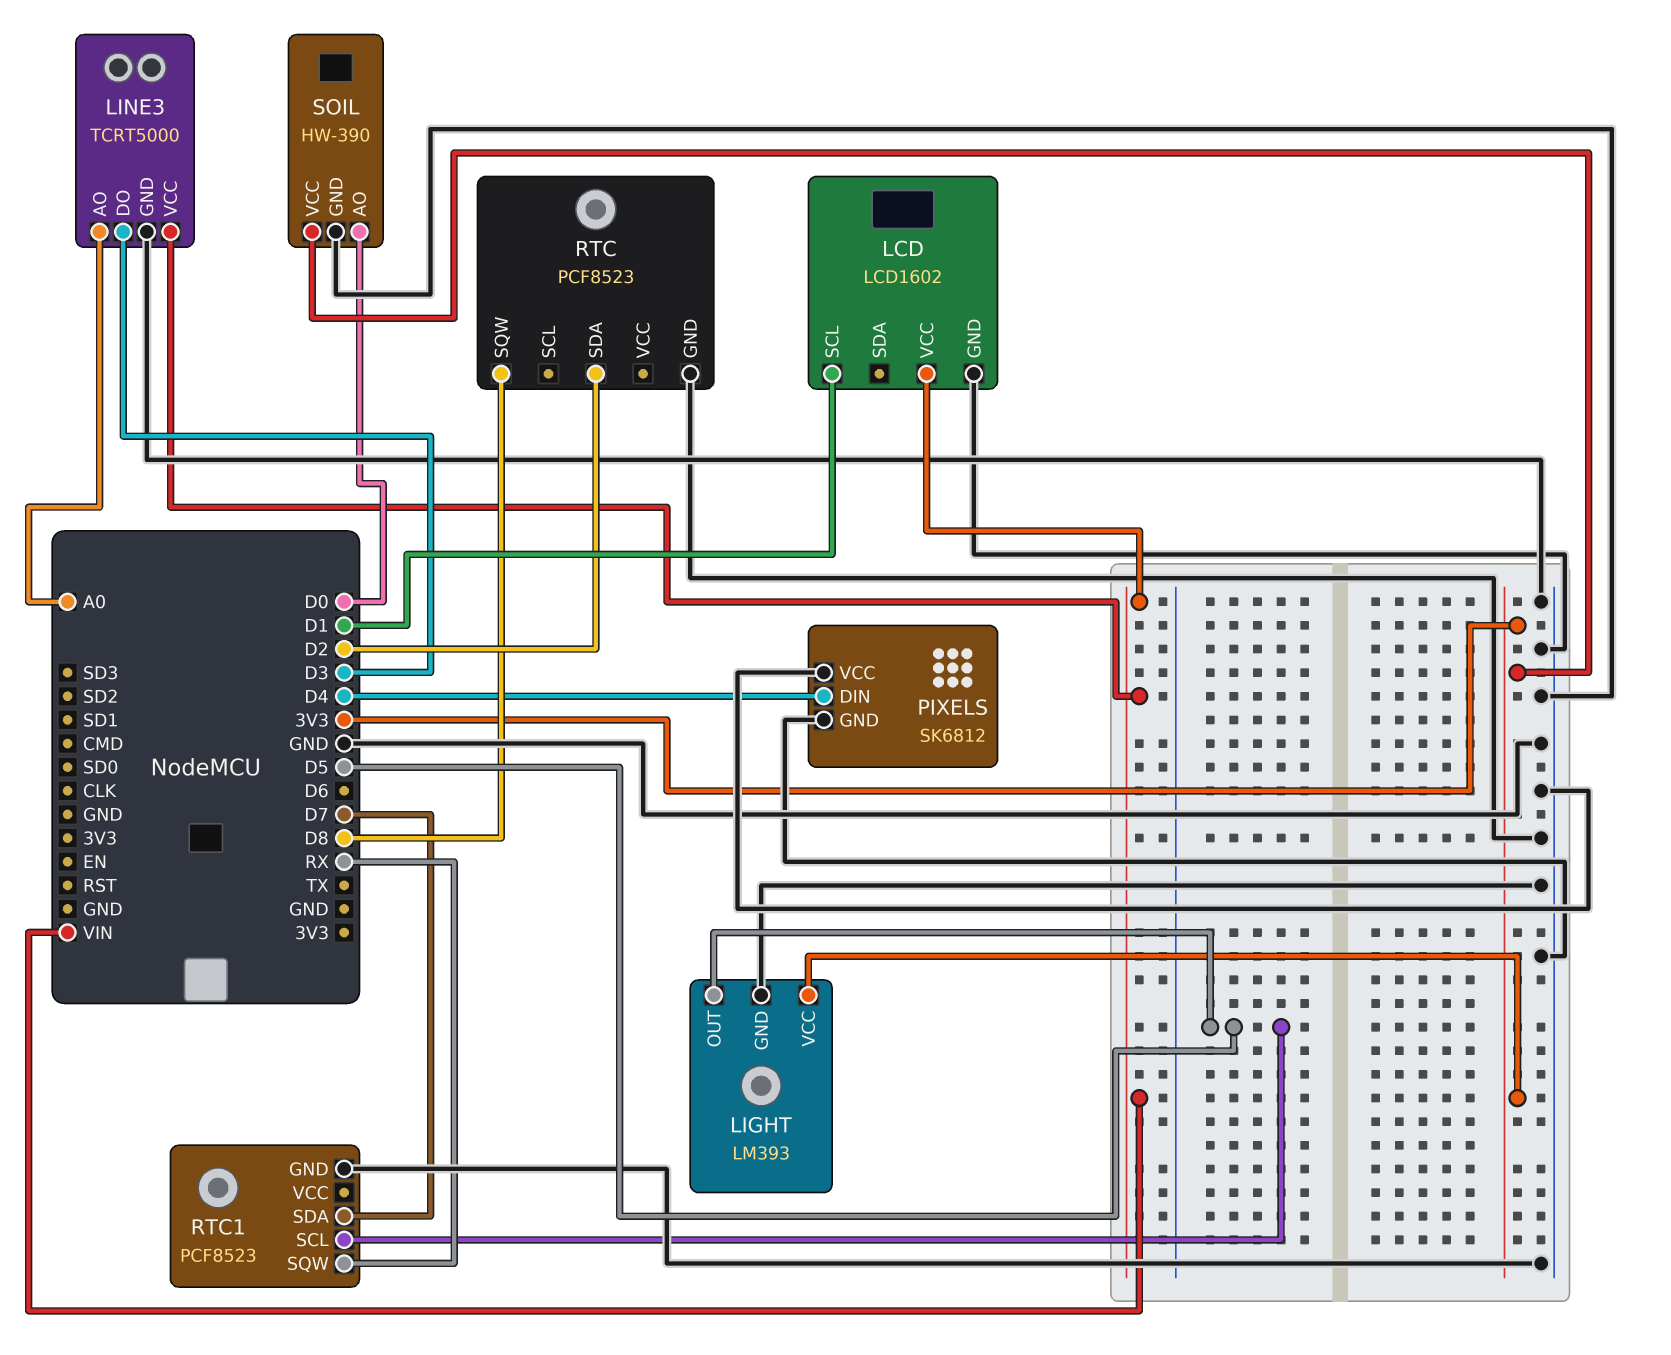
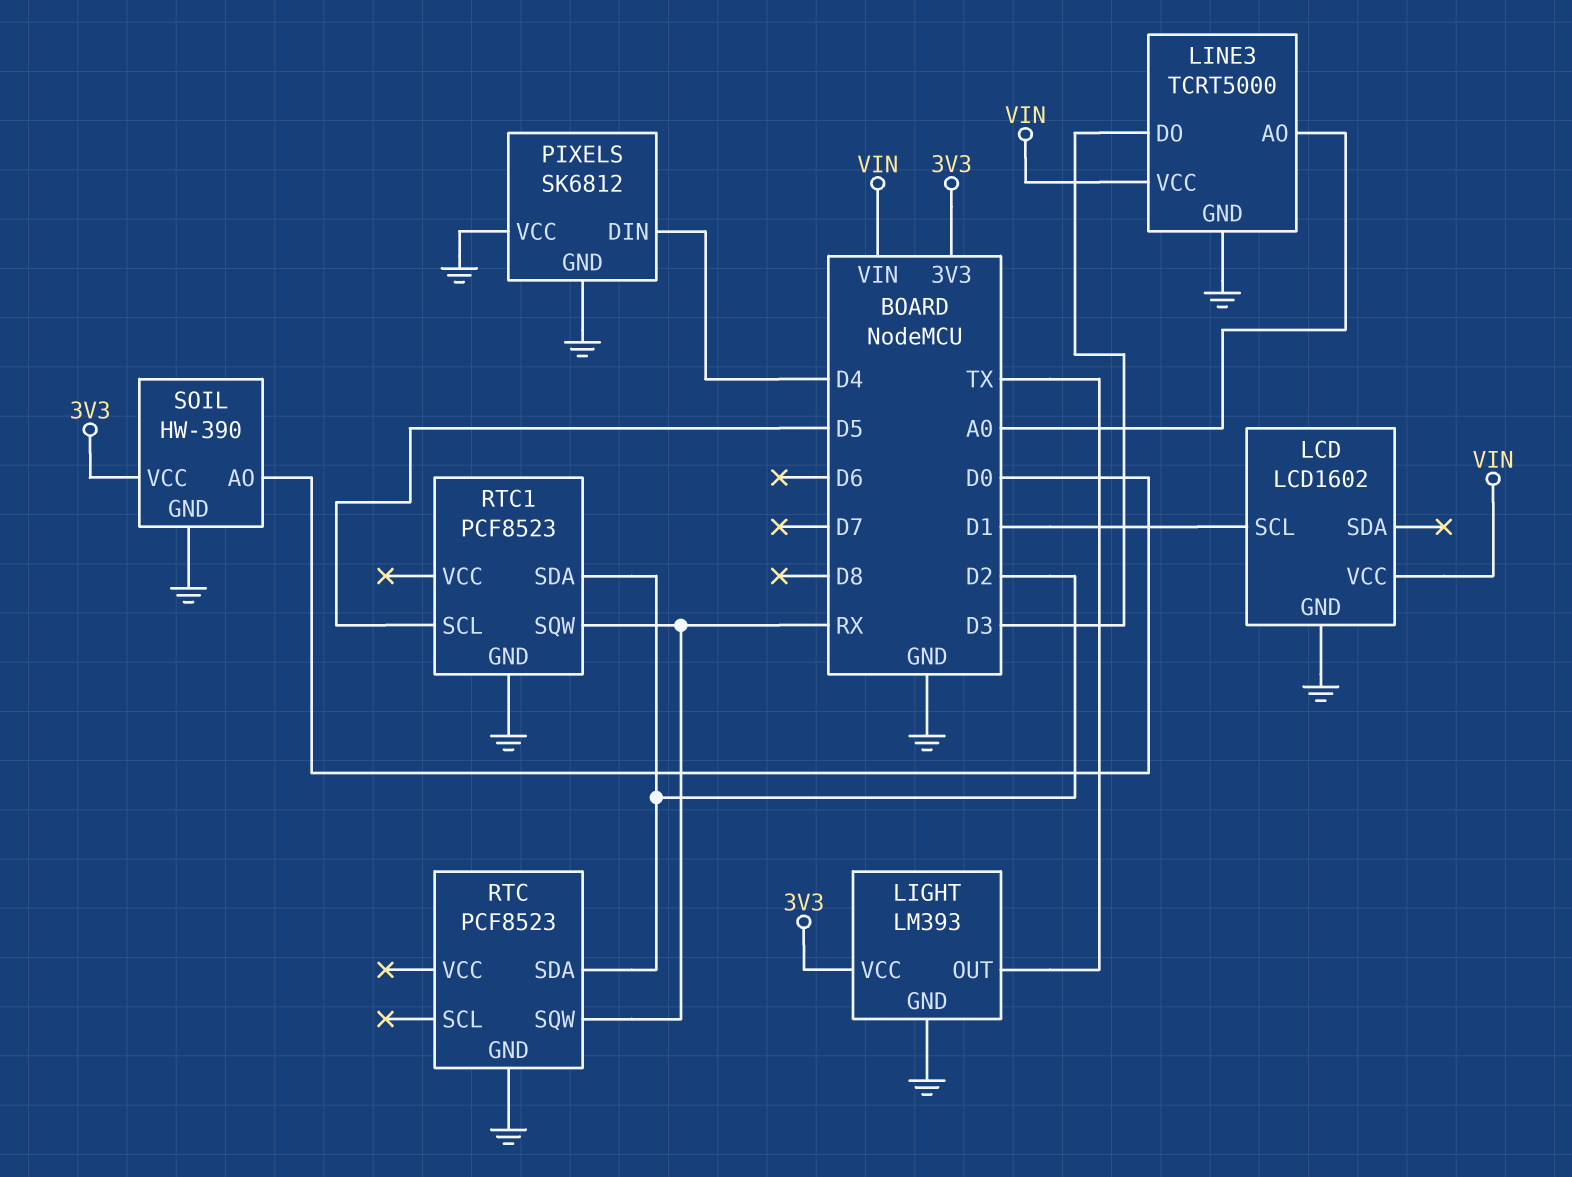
LIGHT pin OUT: D5 -> TX
RTC pin SQW: D8 -> RX
RTC1 pin SDA: D7 -> D2

